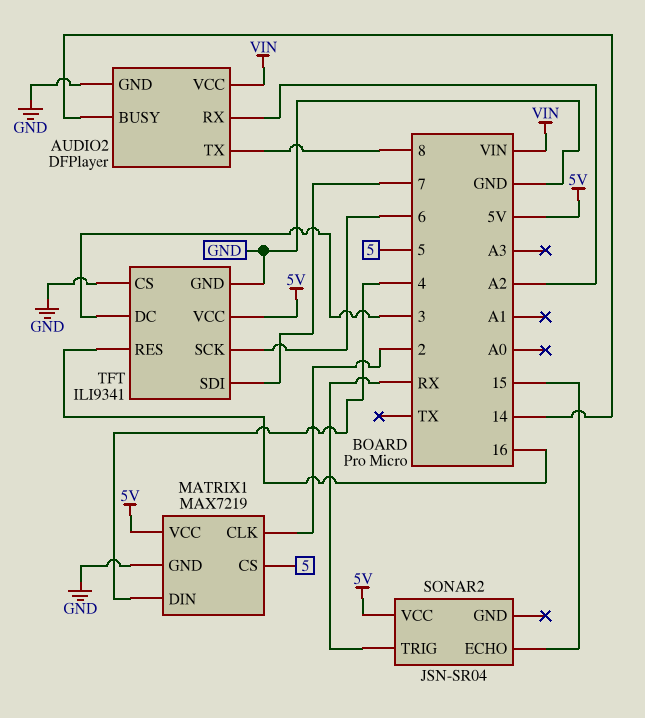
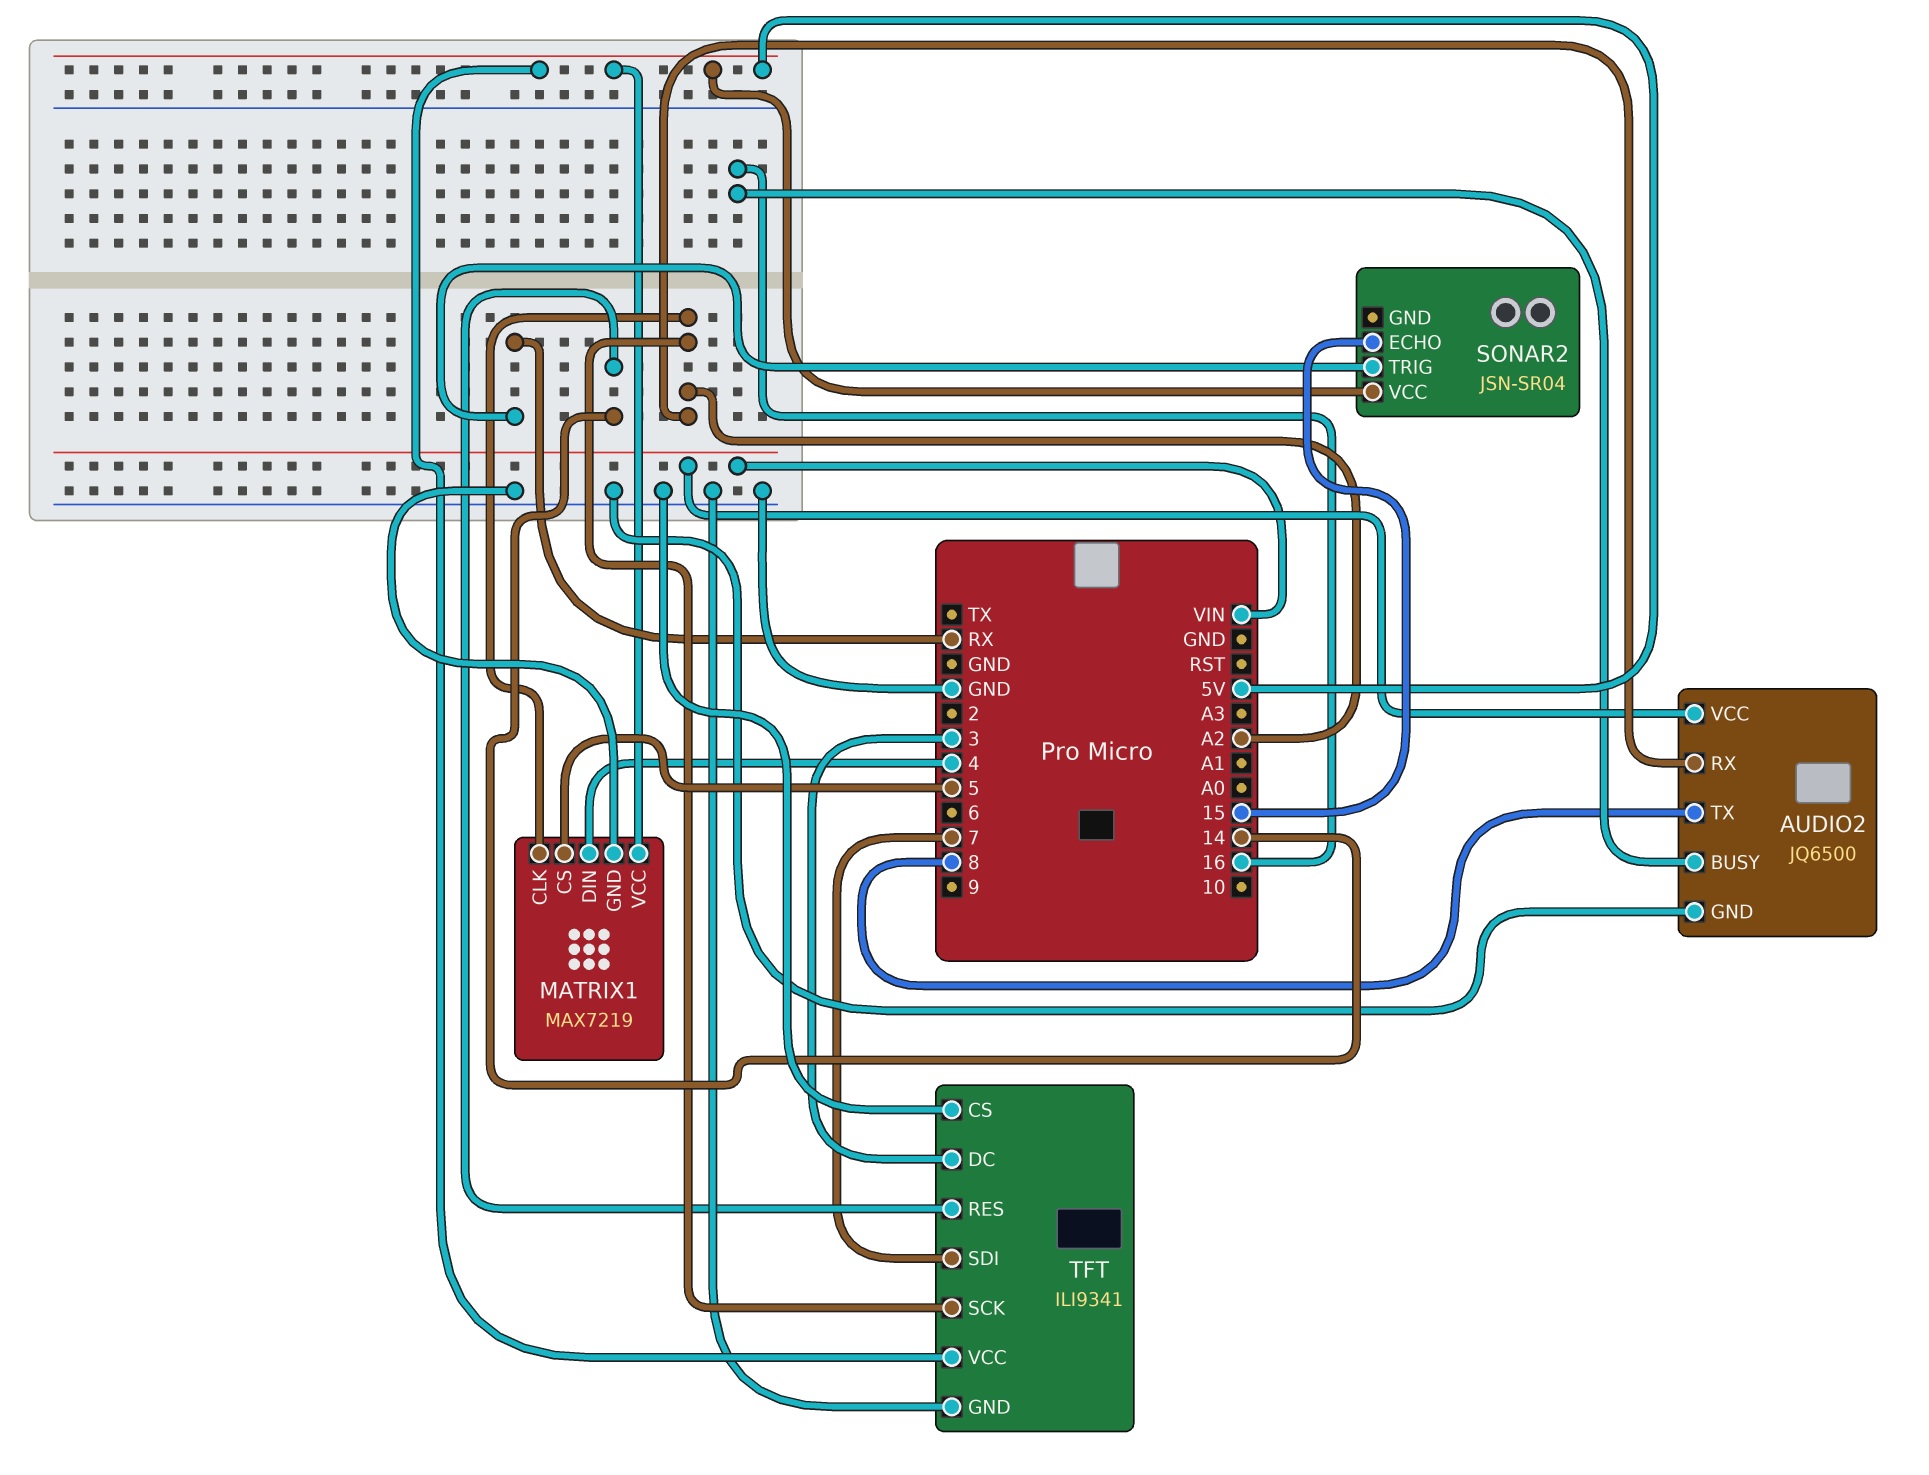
AUDIO2: DFPlayer -> JQ6500
AUDIO2 pin BUSY: 14 -> 16
MATRIX1 pin CLK: 2 -> A2
TFT pin RES: 16 -> 14
TFT pin SCK: 6 -> A2

